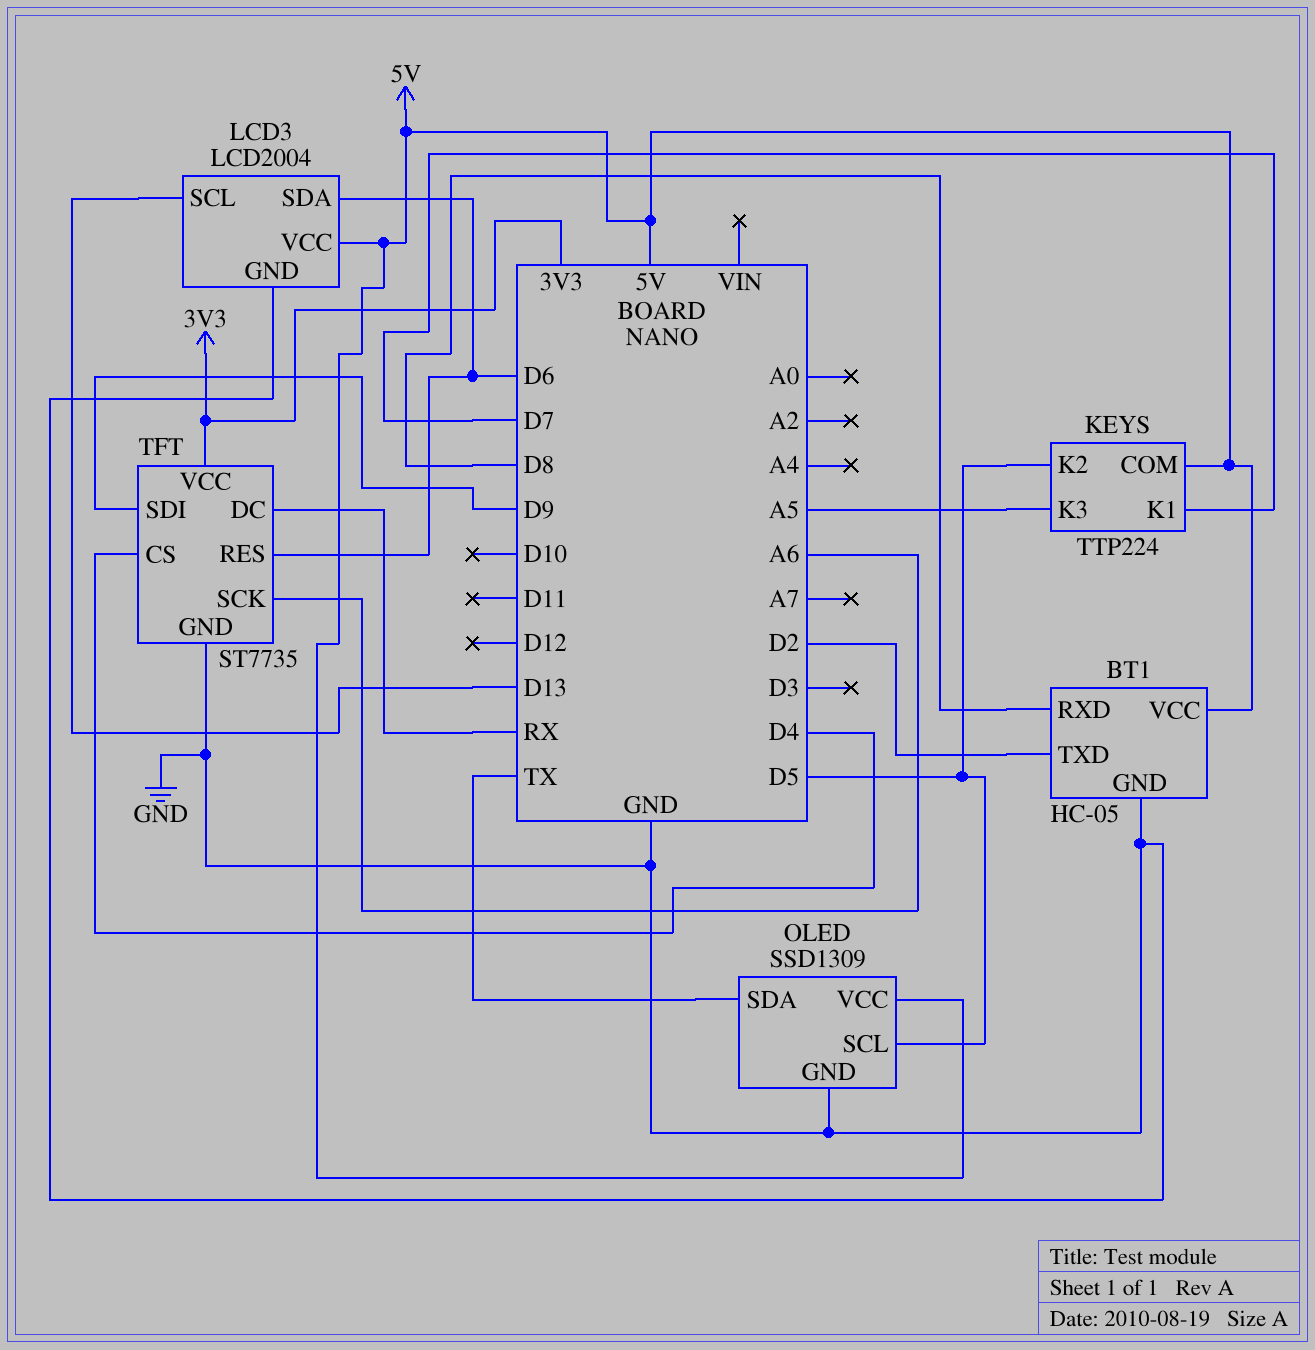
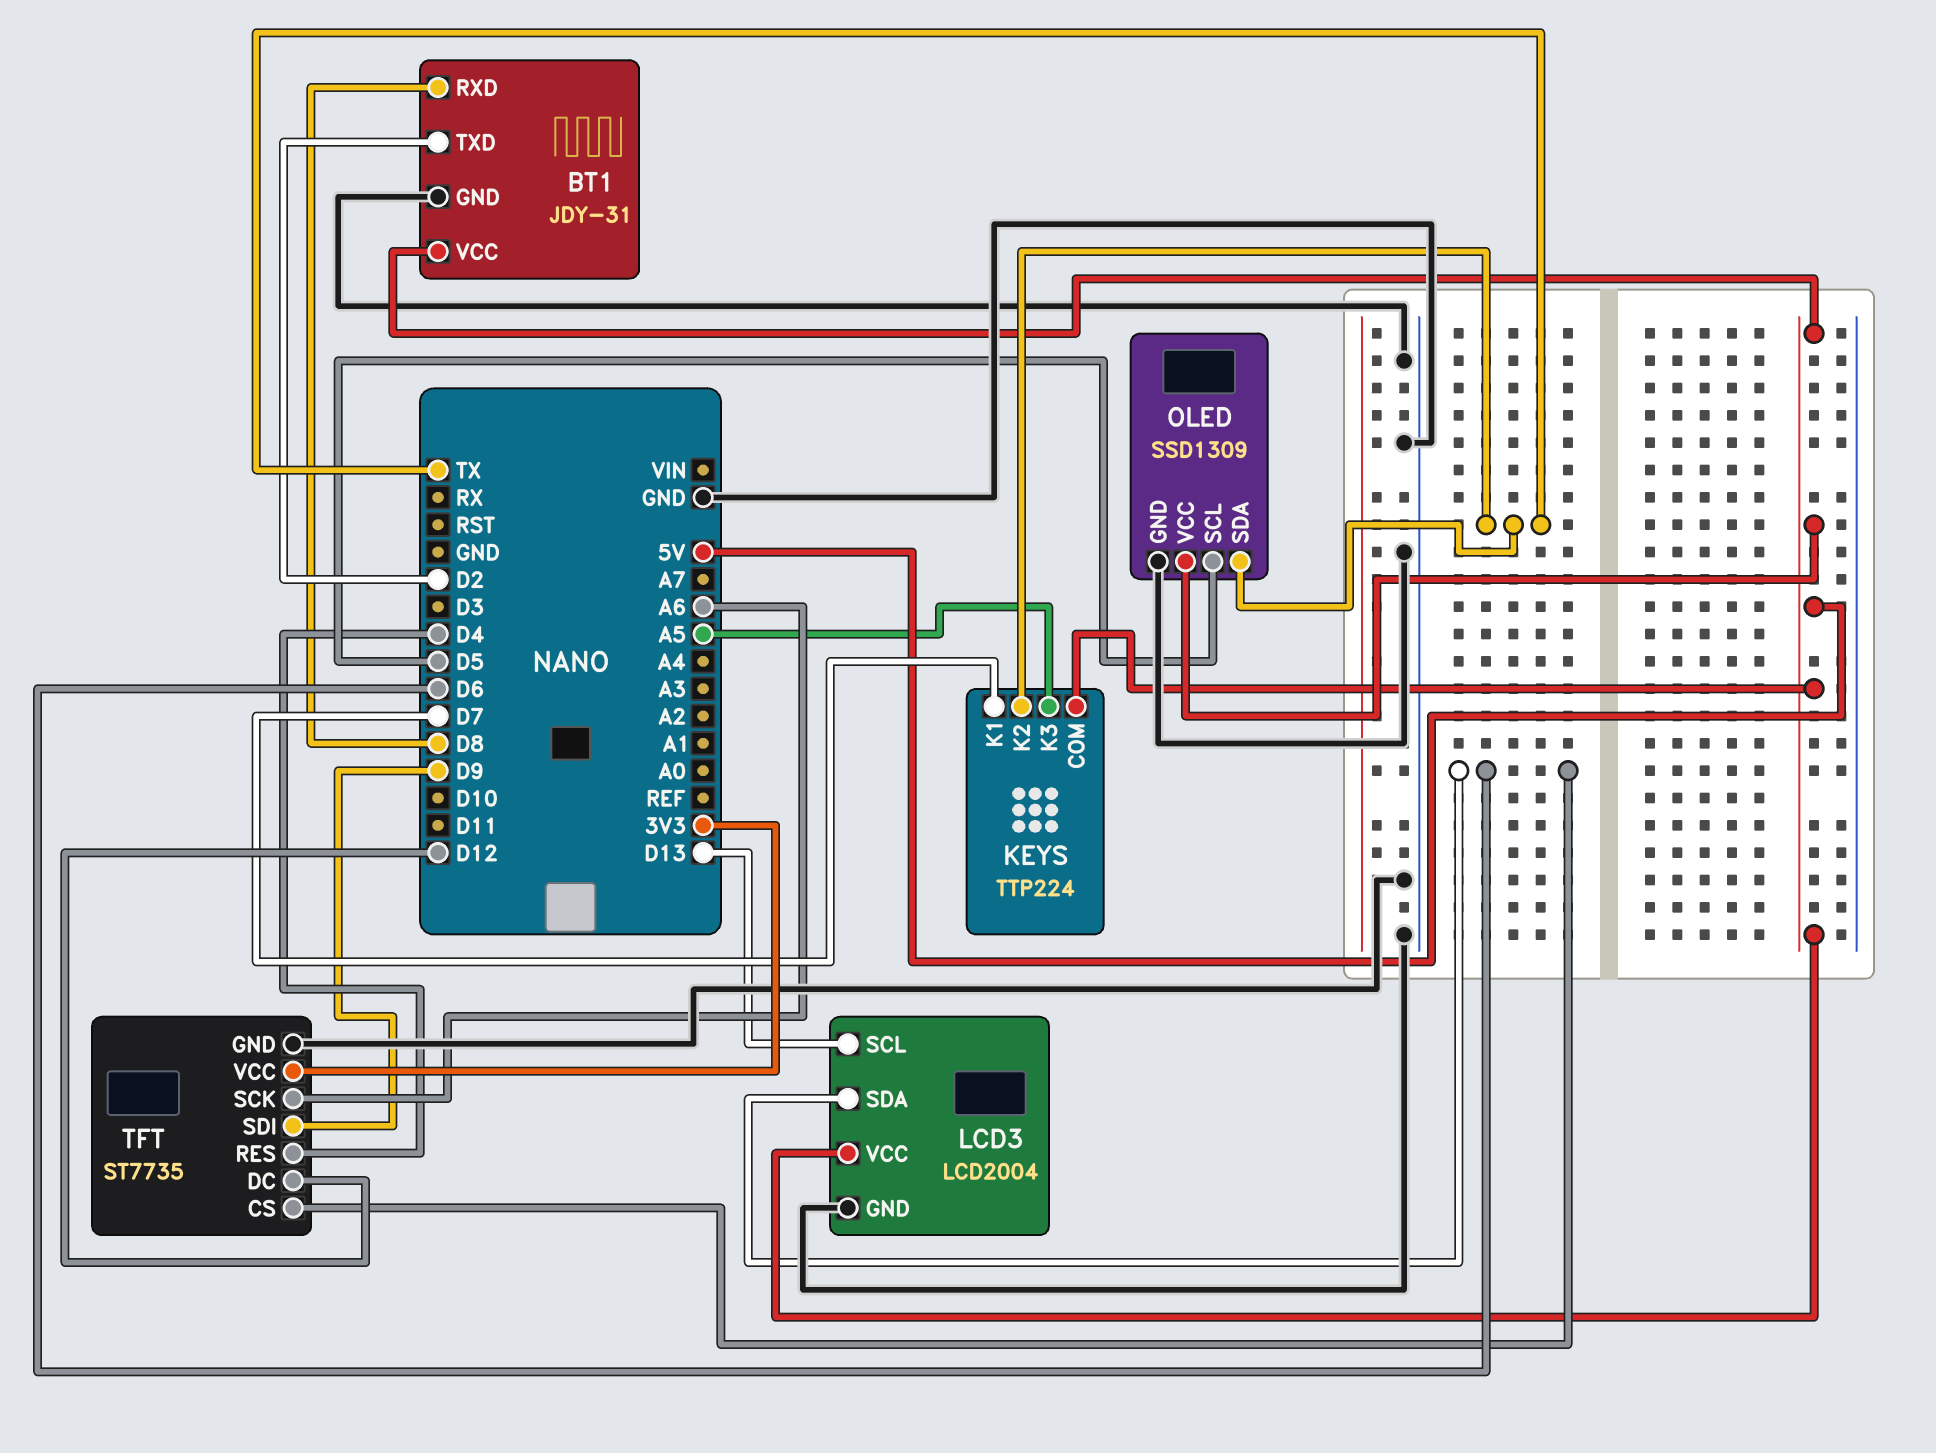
BT1: HC-05 -> JDY-31
KEYS pin K2: D5 -> TX
TFT pin CS: D4 -> D6
TFT pin DC: RX -> D12
TFT pin RES: D6 -> D4

